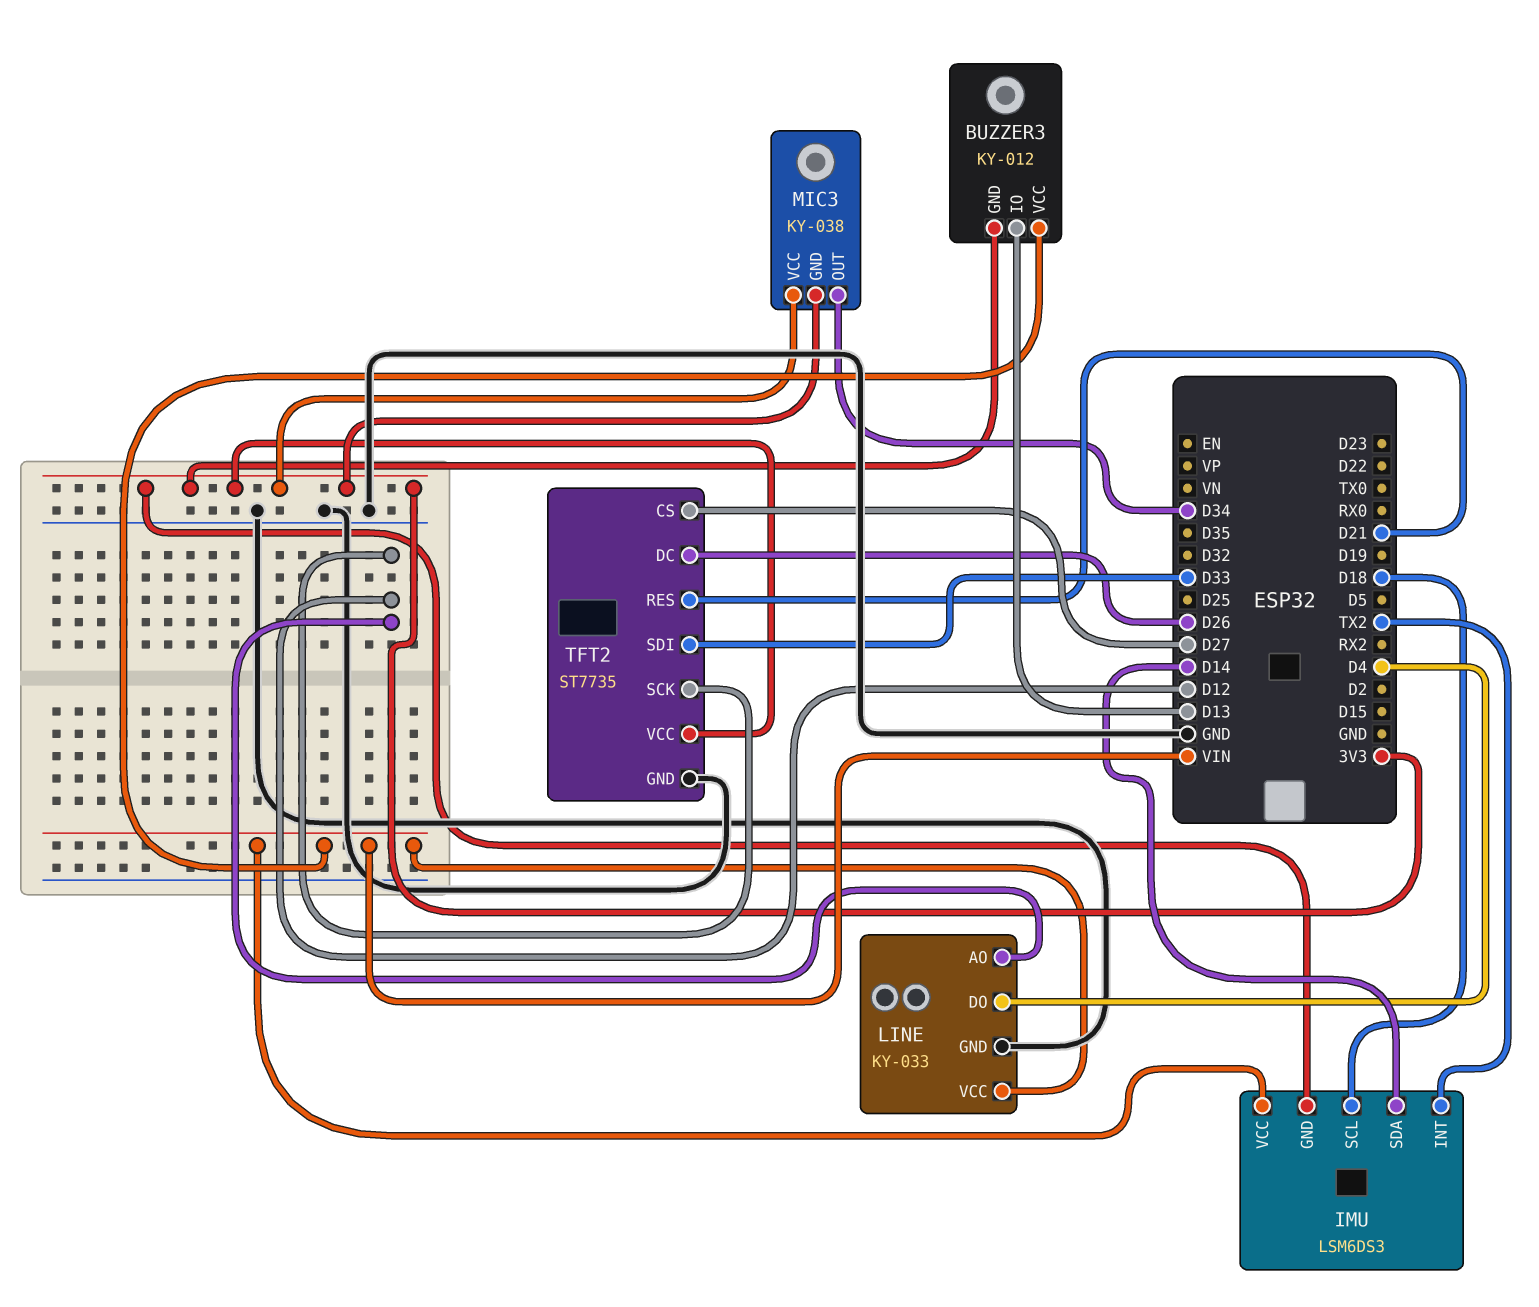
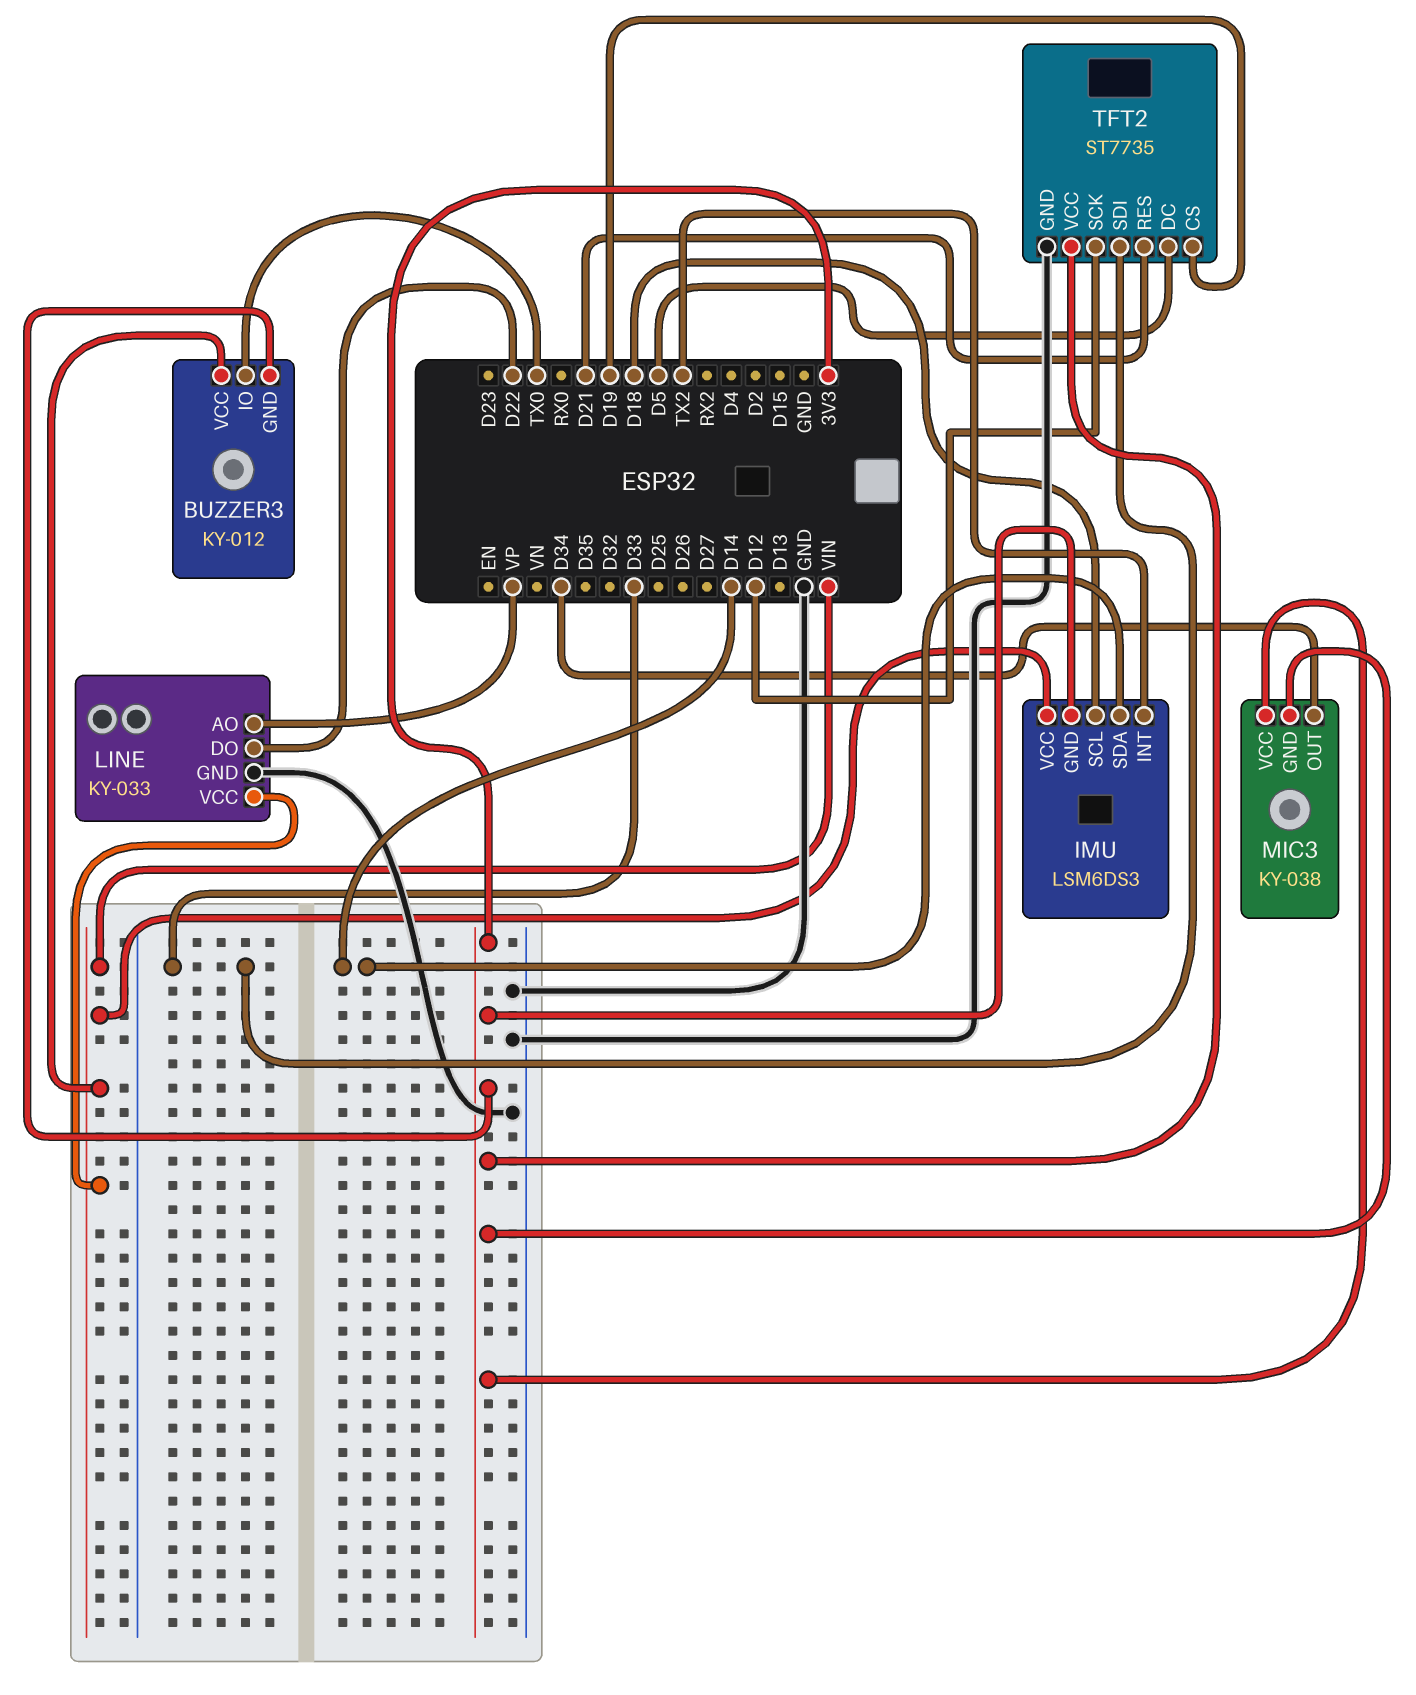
BUZZER3 pin IO: D13 -> TX0
LINE pin AO: D12 -> VP
LINE pin DO: D4 -> D22
TFT2 pin CS: D27 -> D19
TFT2 pin DC: D26 -> D5

